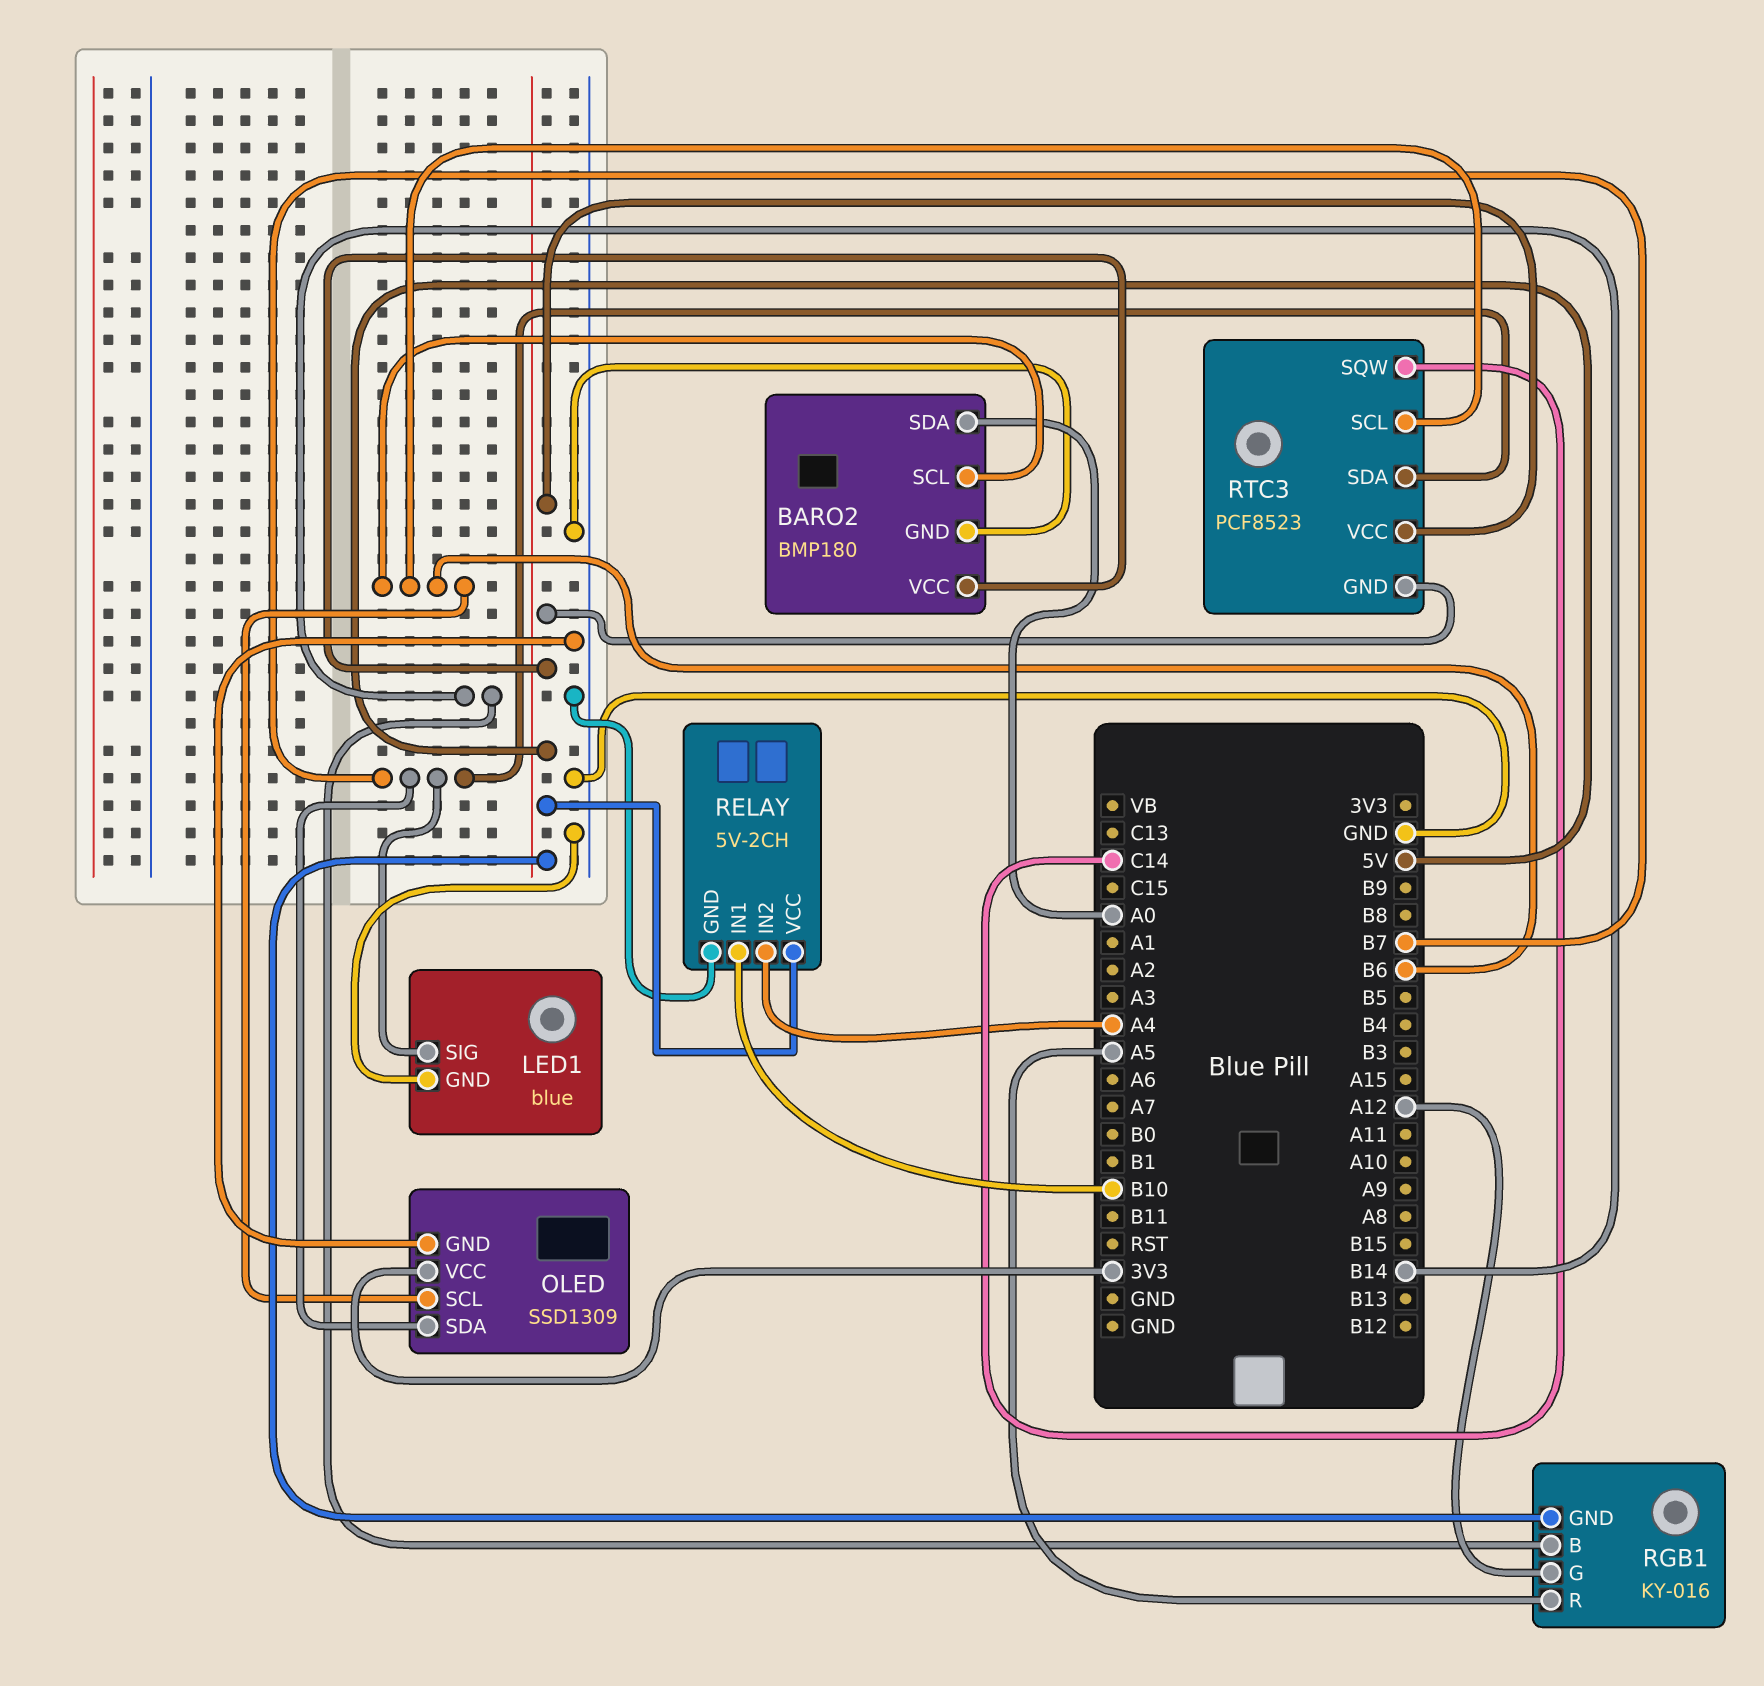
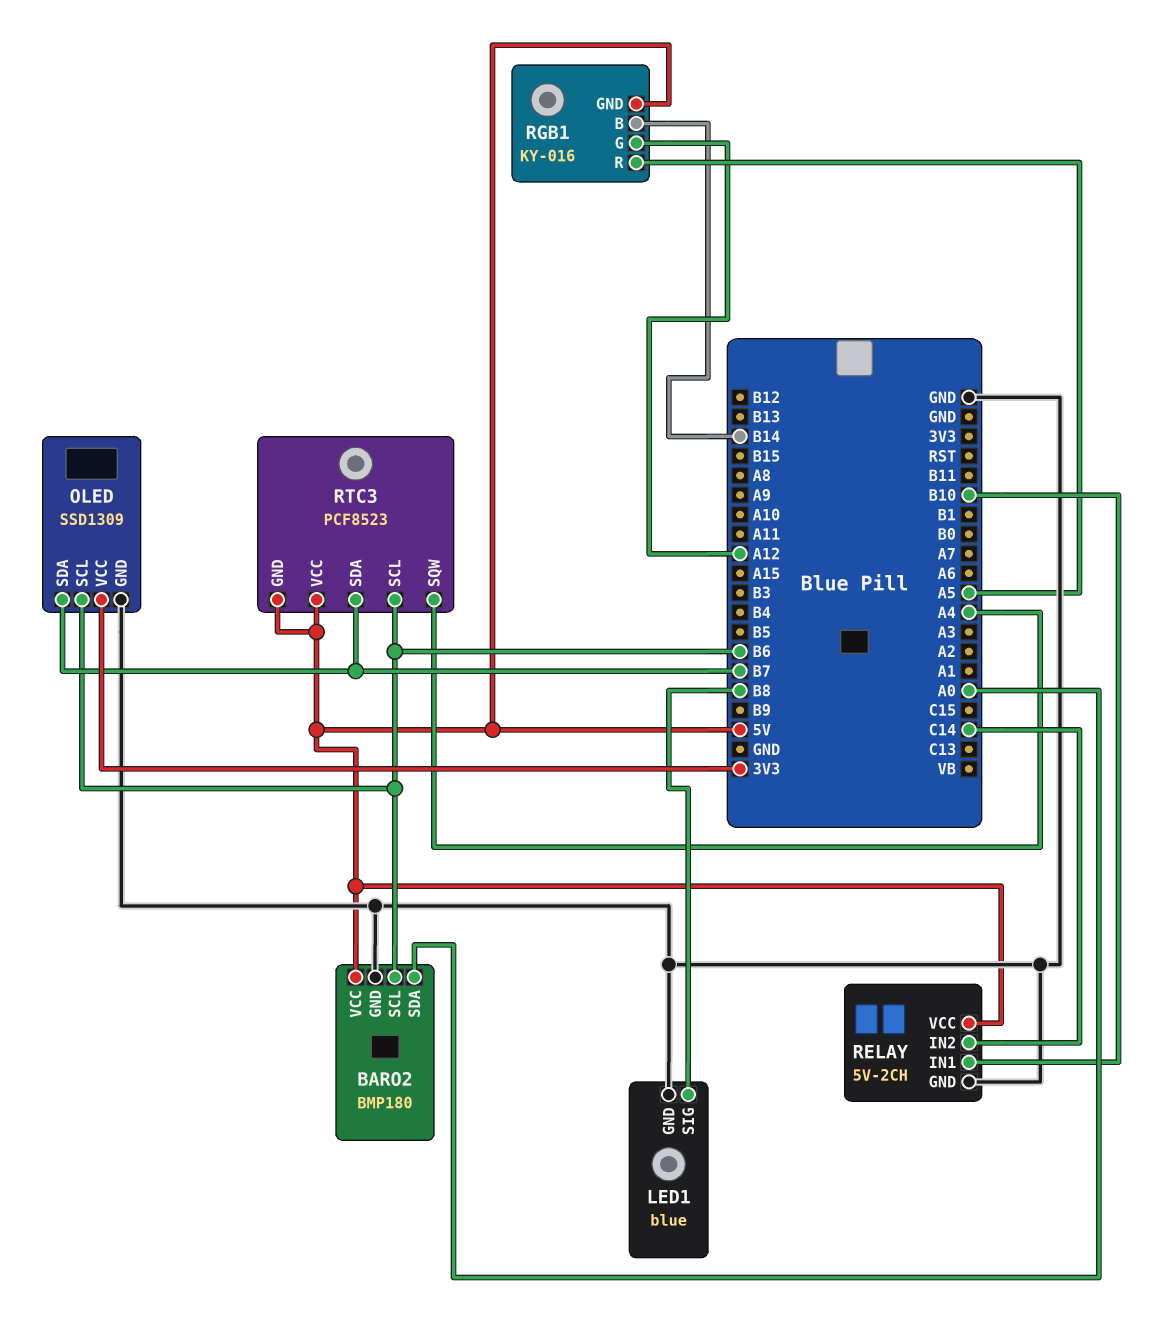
LED1 pin SIG: B7 -> B8
RELAY pin IN2: A4 -> C14
RTC3 pin SQW: C14 -> A4

